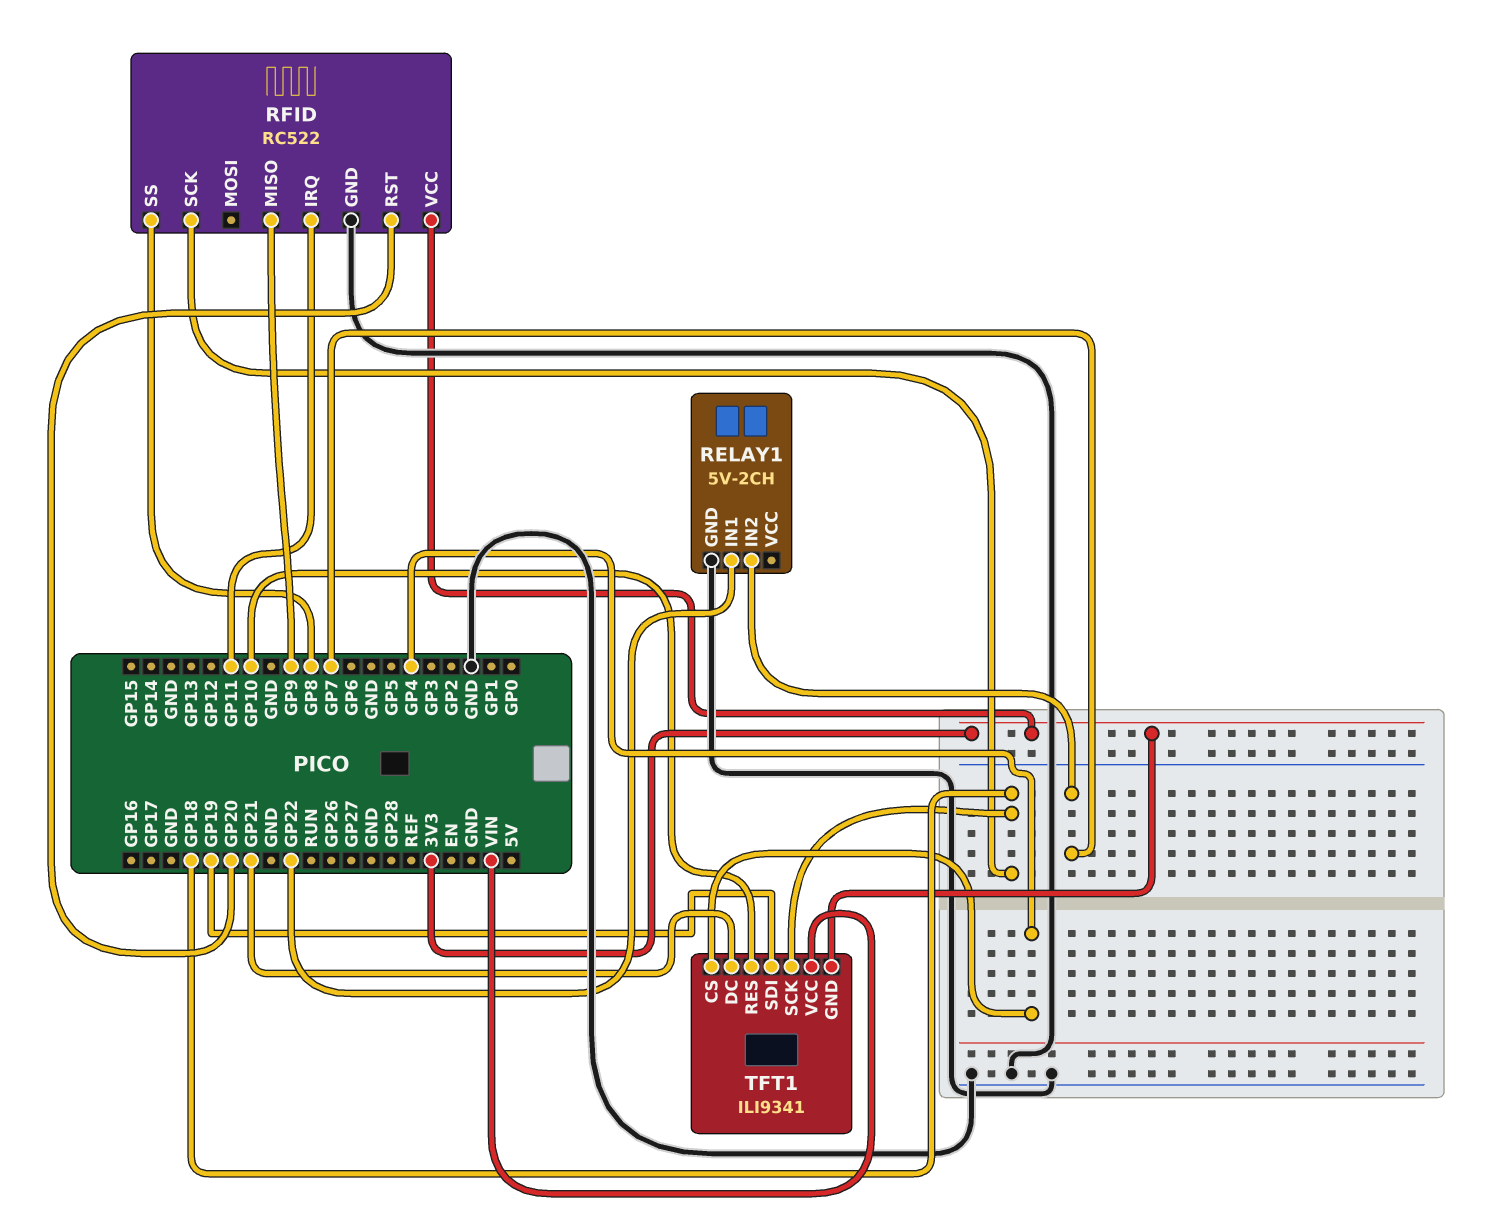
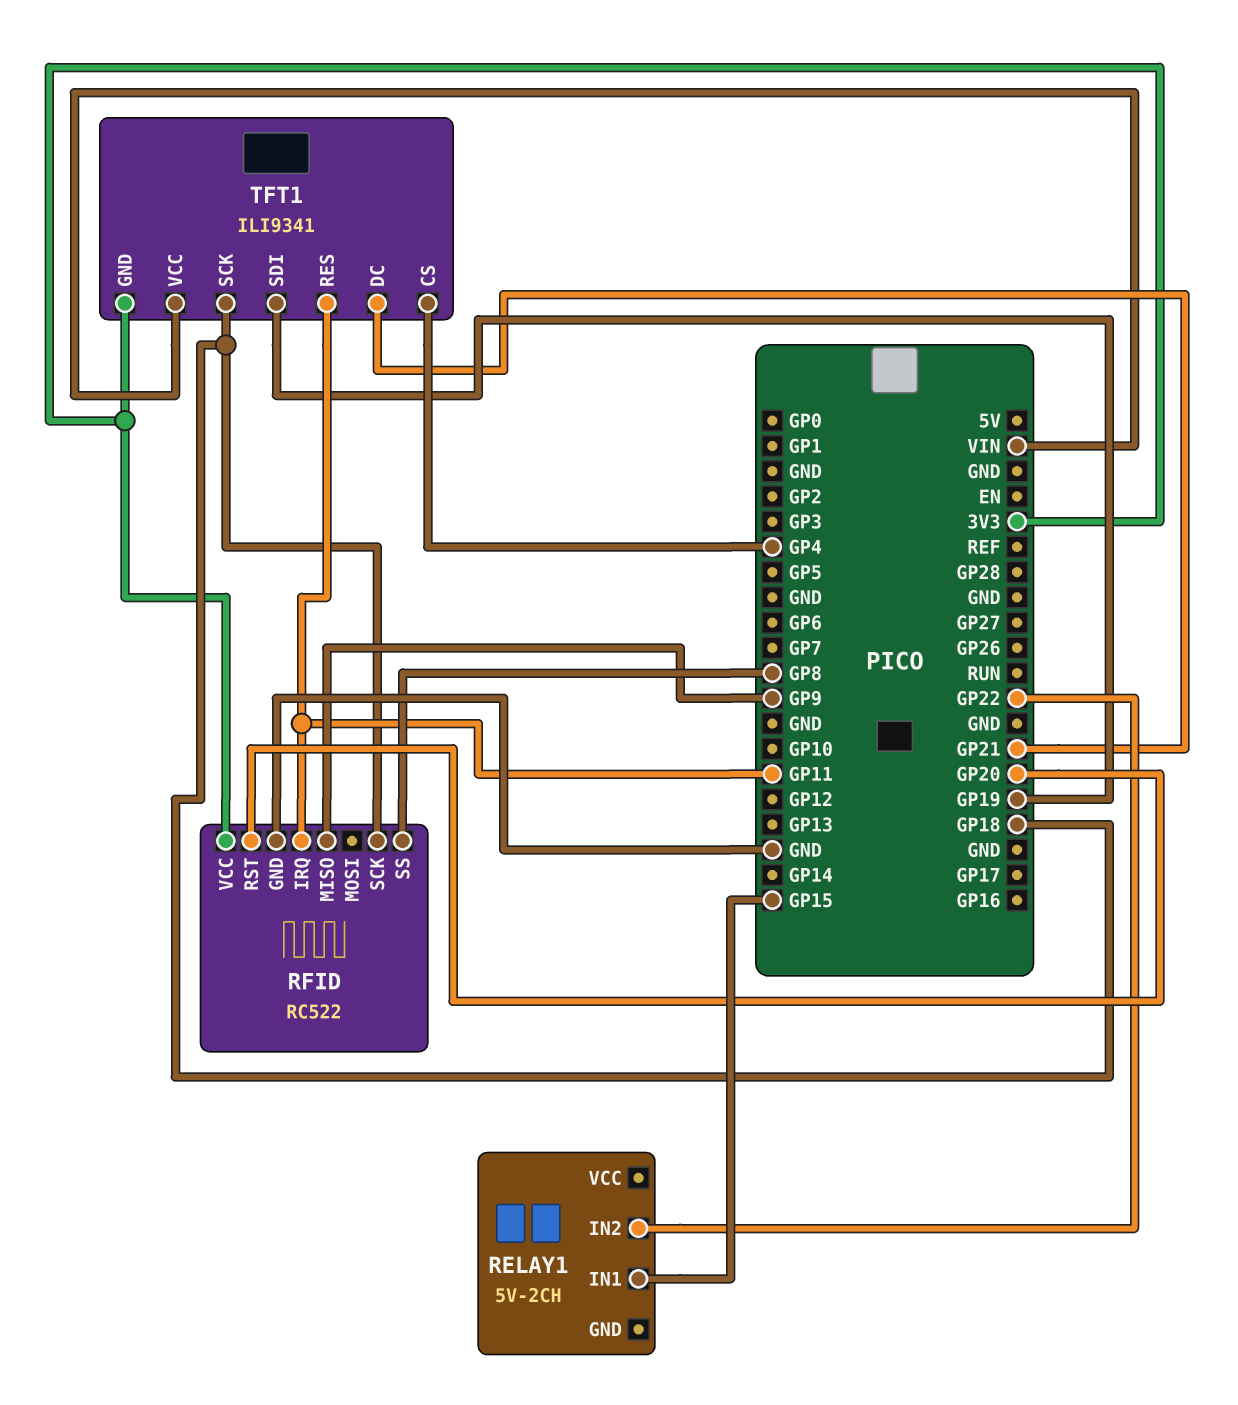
RELAY1 pin GND: GND -> none
RELAY1 pin IN1: GP22 -> GP15
RELAY1 pin IN2: GP7 -> GP22
TFT1 pin RES: GP10 -> GP11

